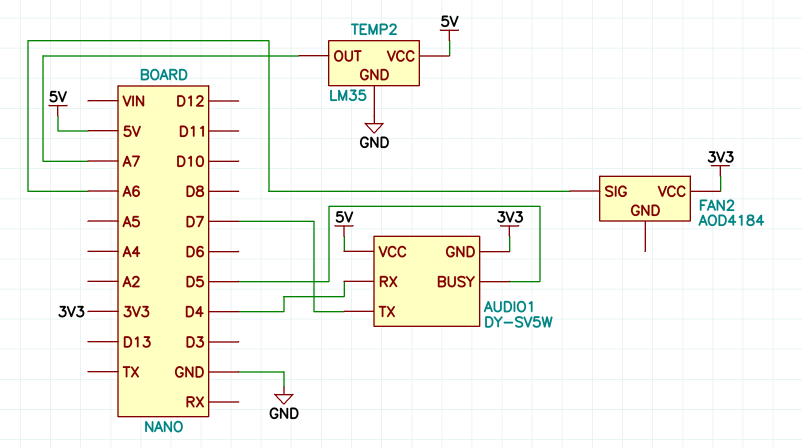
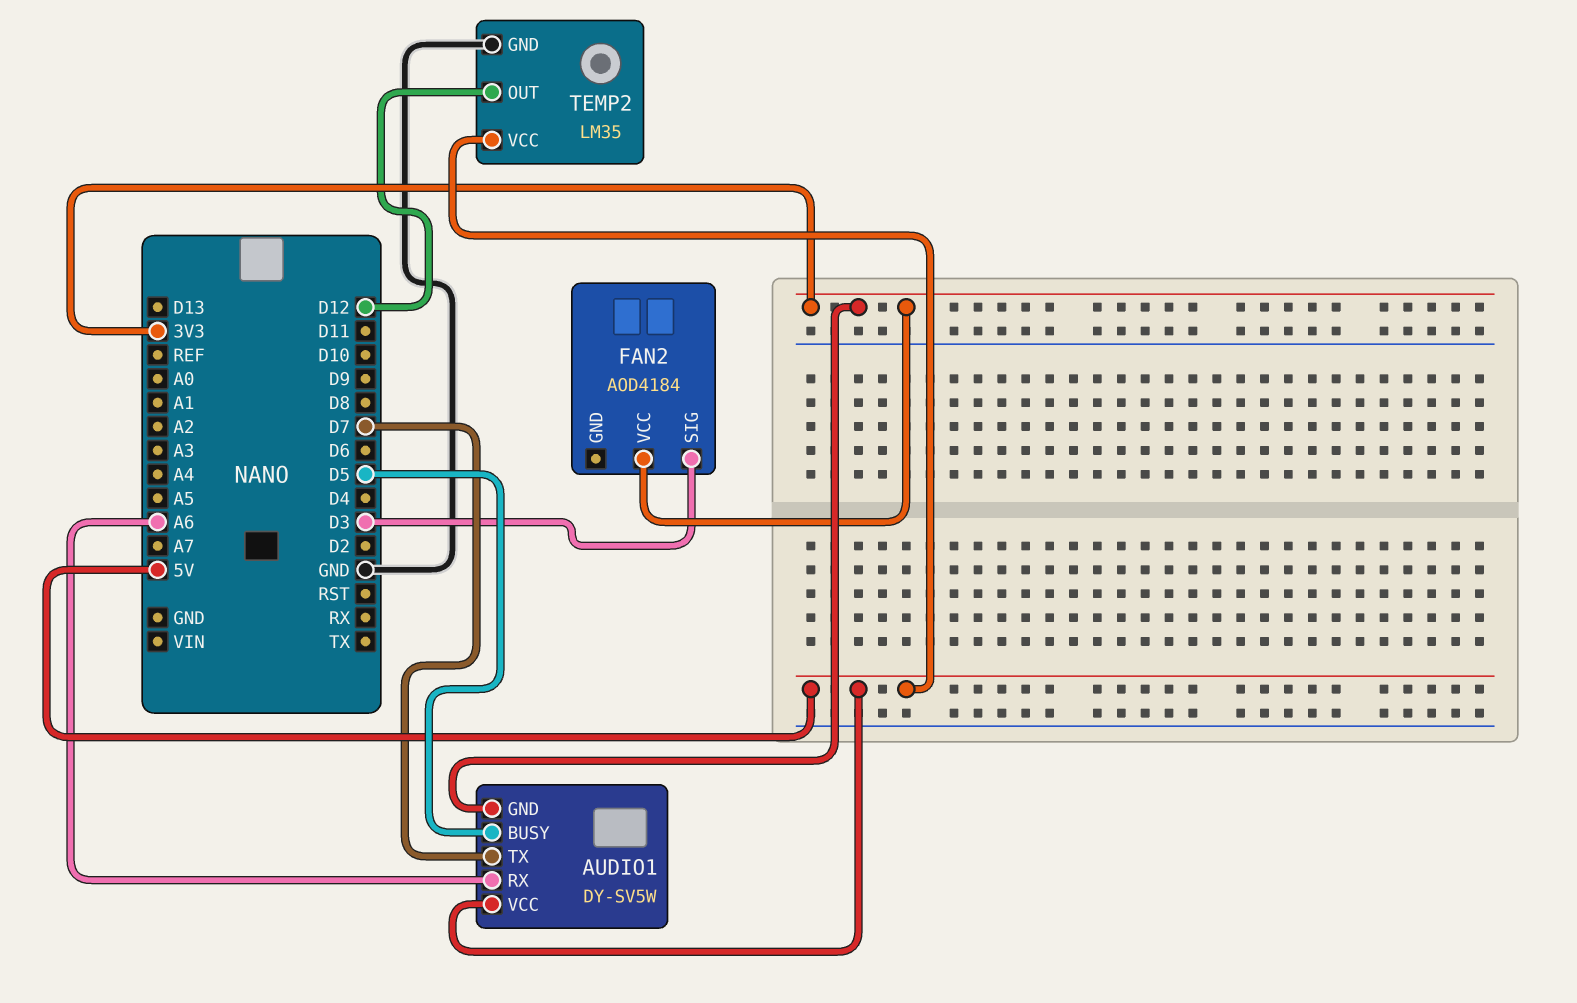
AUDIO1 pin RX: D4 -> A6
FAN2 pin SIG: A6 -> D3
TEMP2 pin OUT: A7 -> D12

